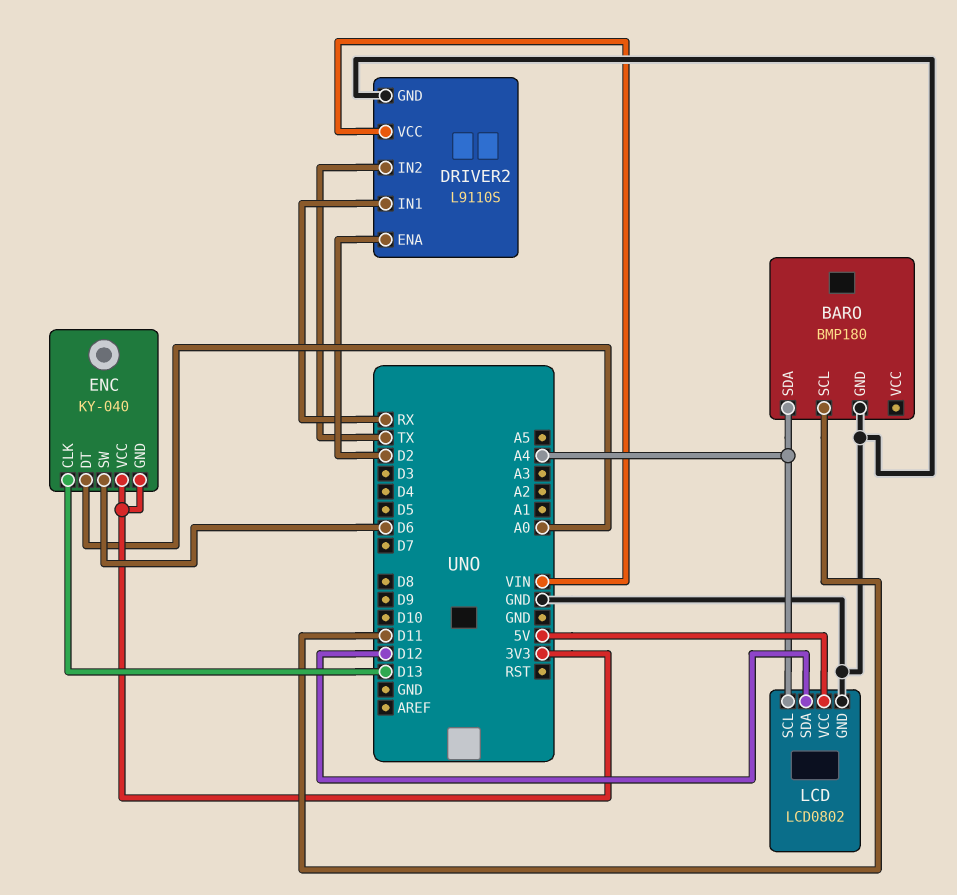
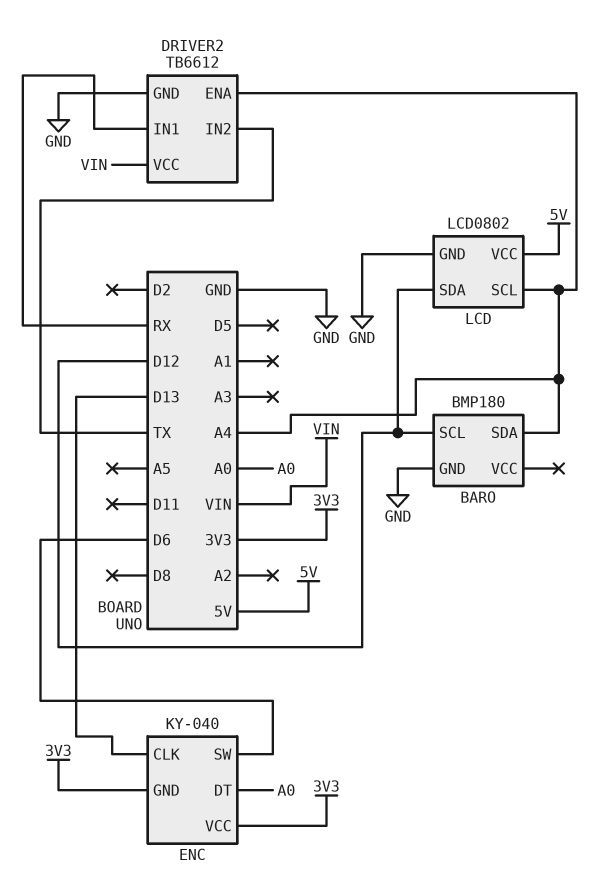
BARO pin SCL: D11 -> D12
DRIVER2: L9110S -> TB6612
DRIVER2 pin ENA: D2 -> A4

